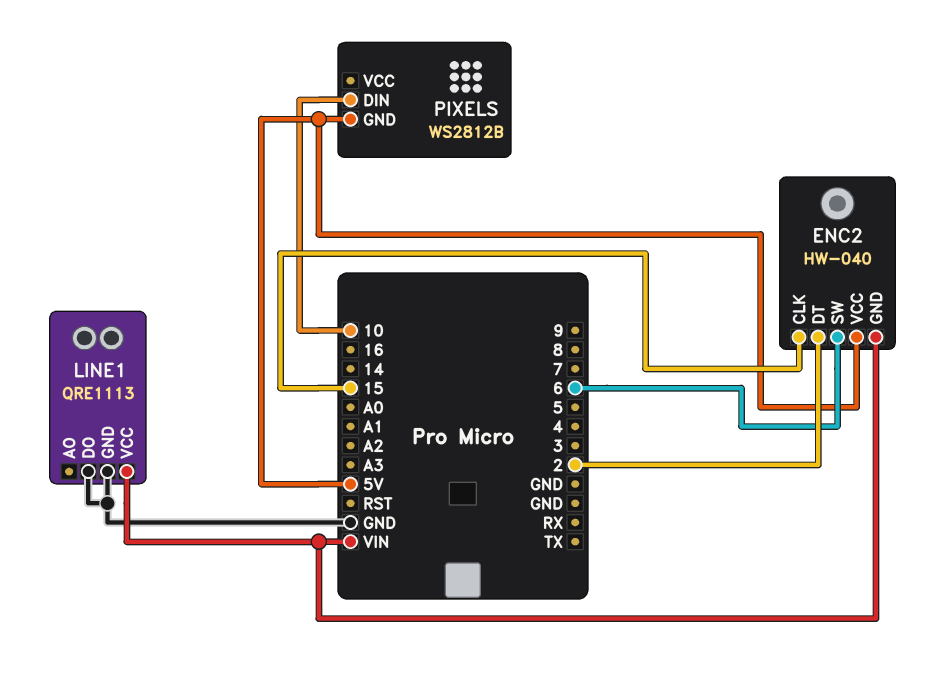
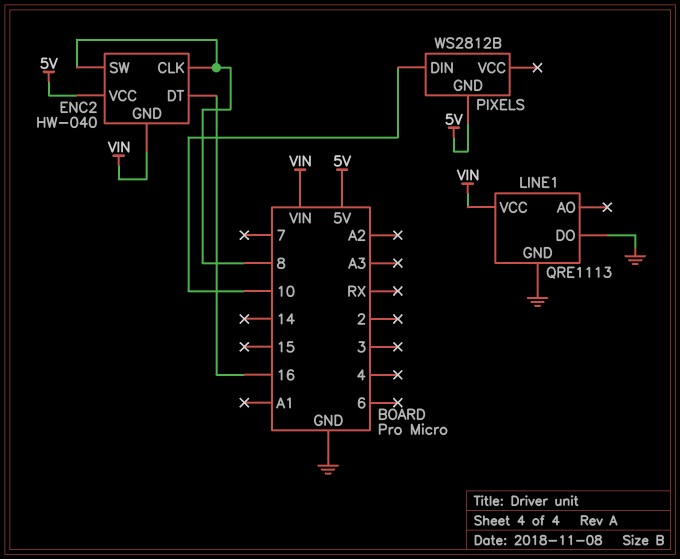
ENC2 pin CLK: 15 -> 8
ENC2 pin DT: 2 -> 16
ENC2 pin SW: 6 -> 8

